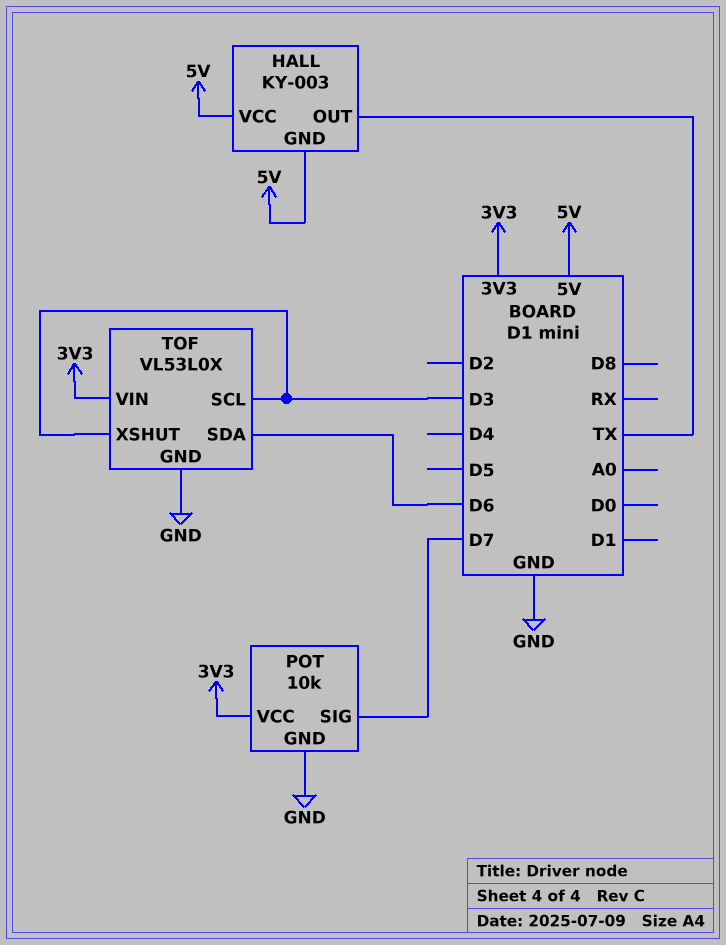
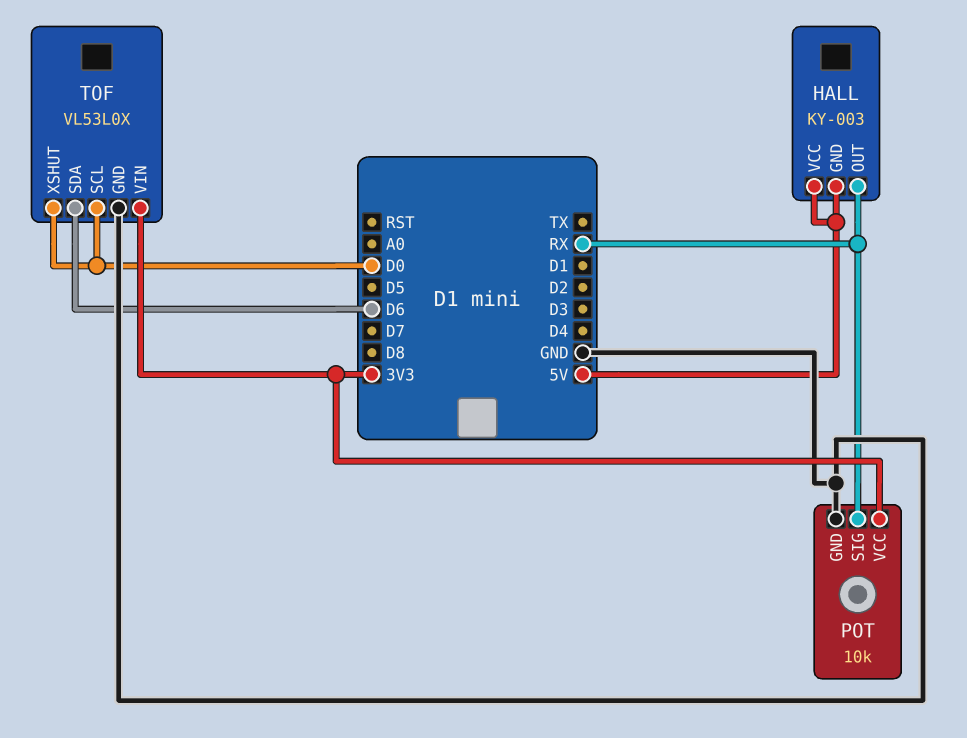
HALL pin OUT: TX -> RX
POT pin SIG: D7 -> RX
TOF pin SCL: D3 -> D0
TOF pin XSHUT: D3 -> D0

